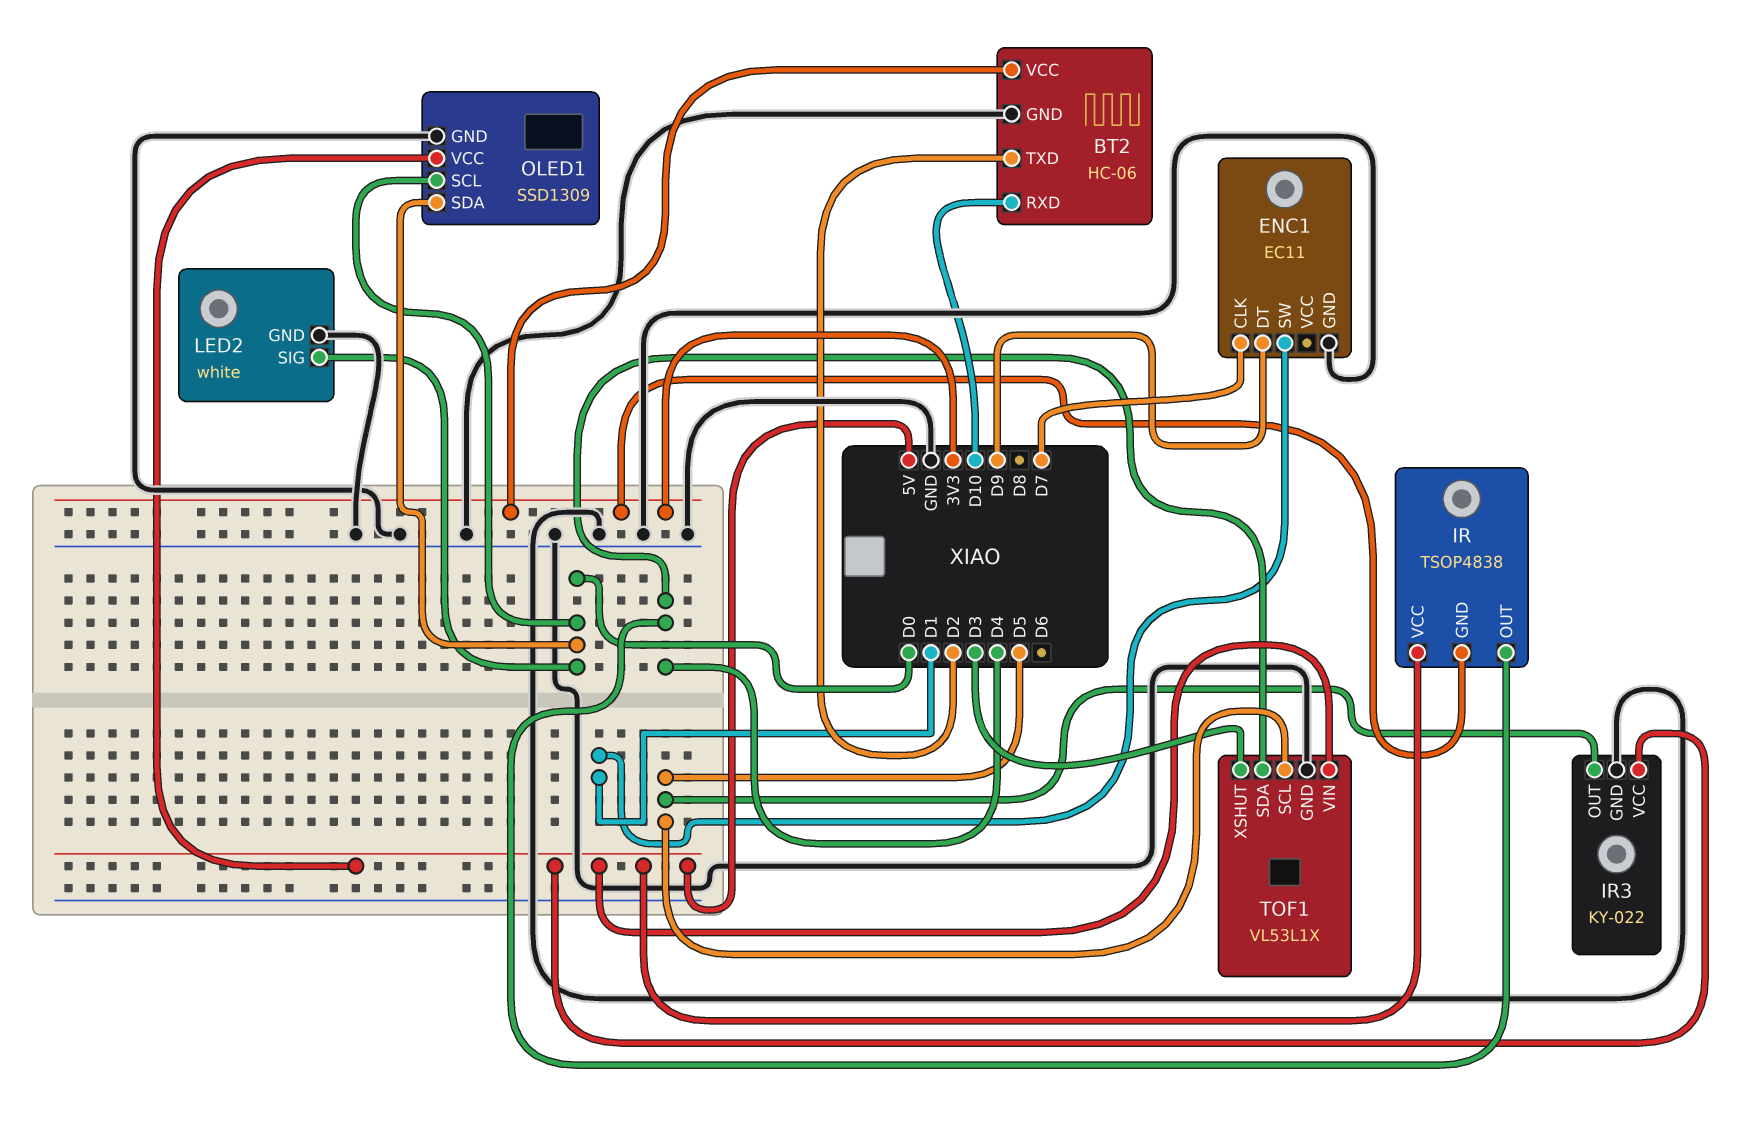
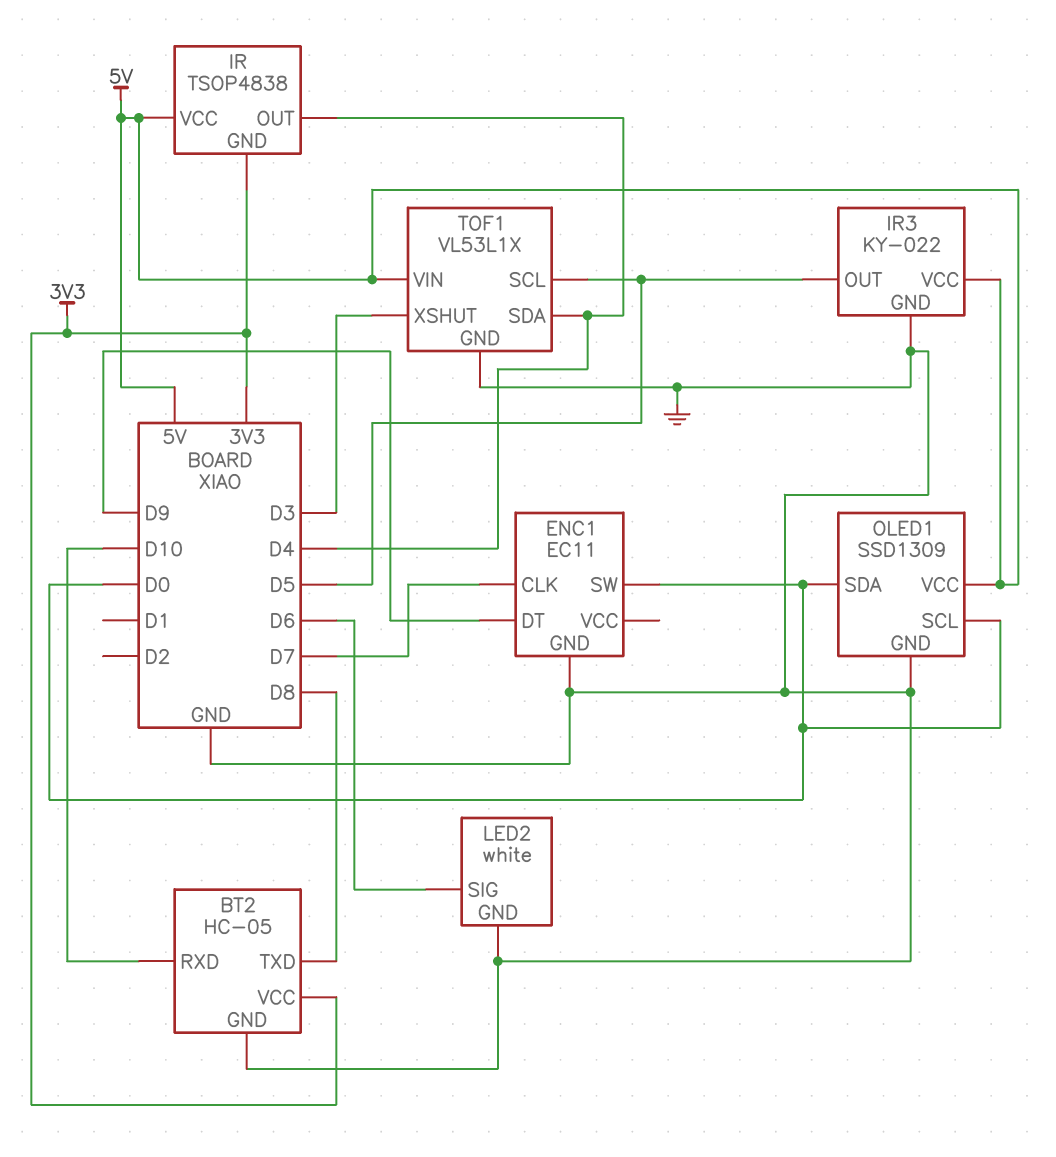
BT2: HC-06 -> HC-05
BT2 pin TXD: D2 -> D8
ENC1 pin SW: D1 -> D0
LED2 pin SIG: D0 -> D6

